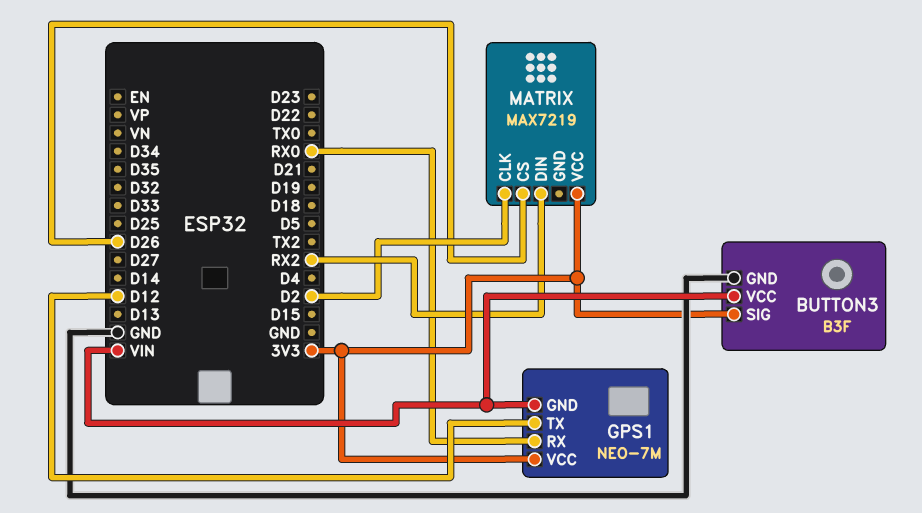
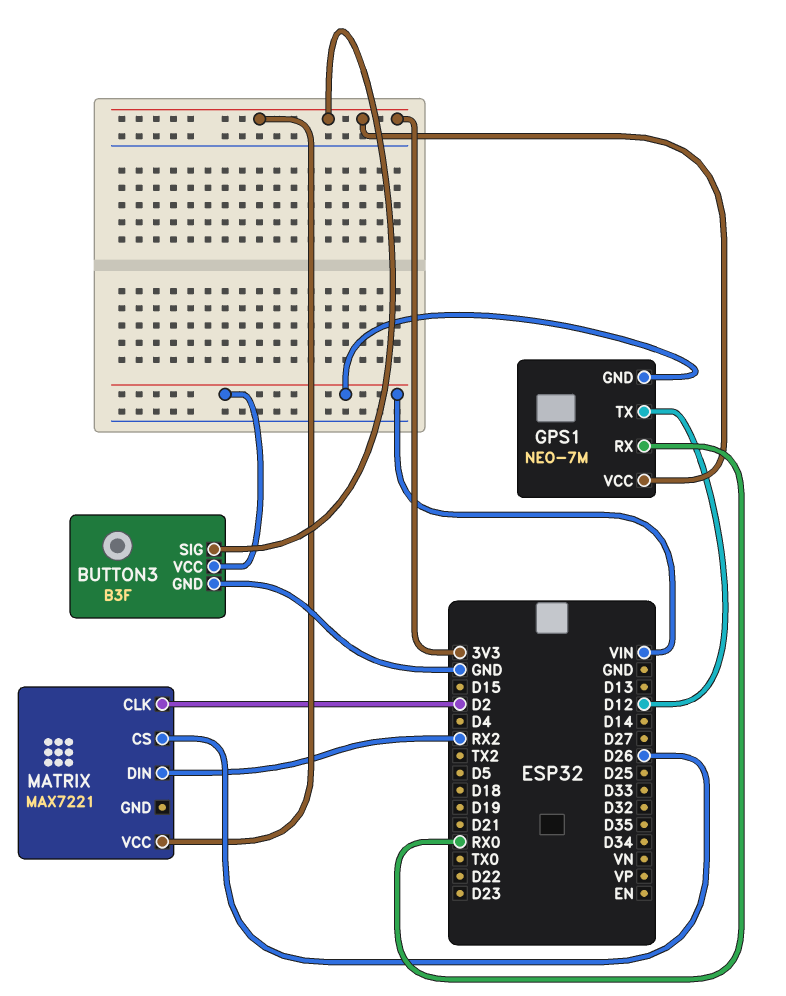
MATRIX: MAX7219 -> MAX7221

